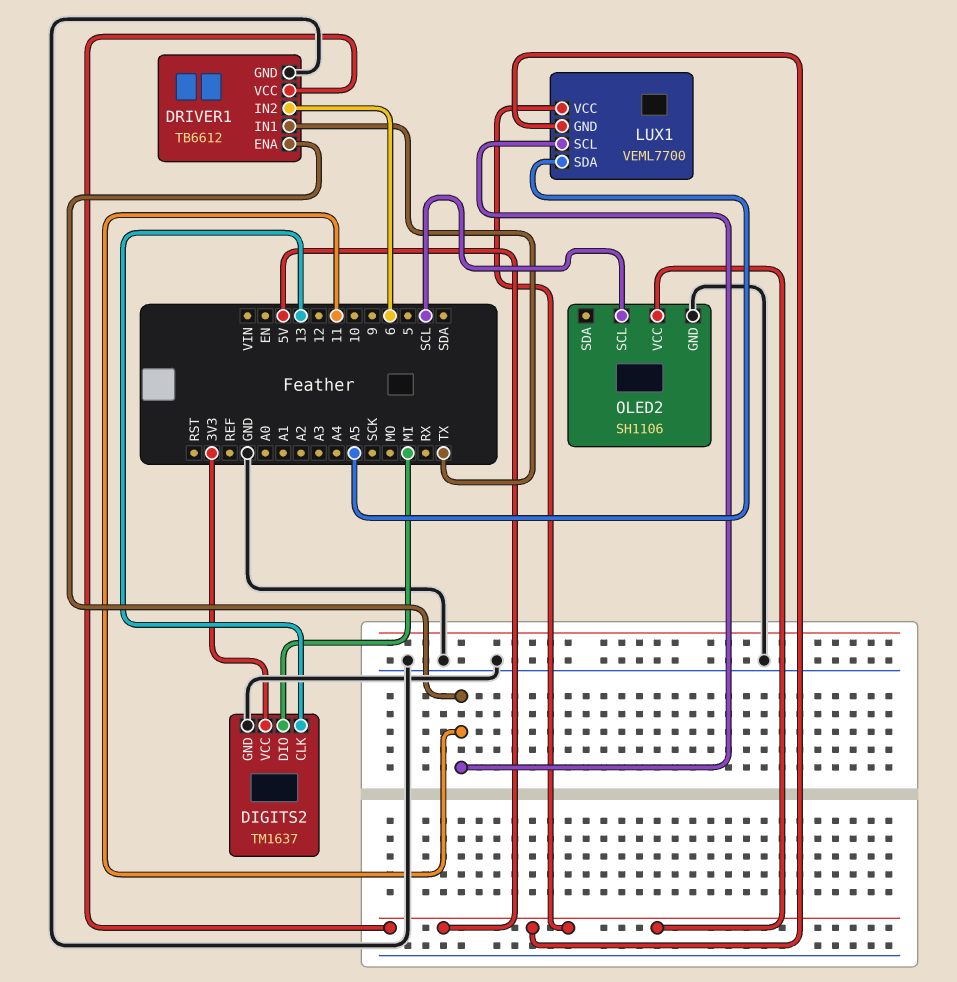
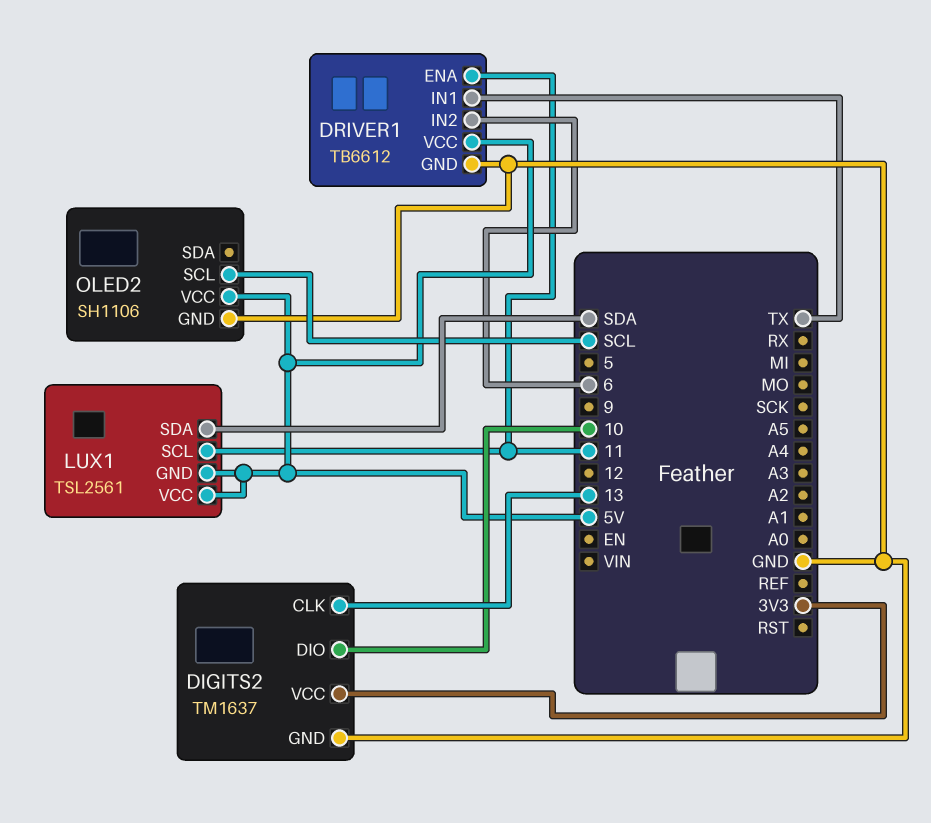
DIGITS2 pin DIO: MI -> 10
LUX1: VEML7700 -> TSL2561
LUX1 pin SDA: A5 -> SDA

